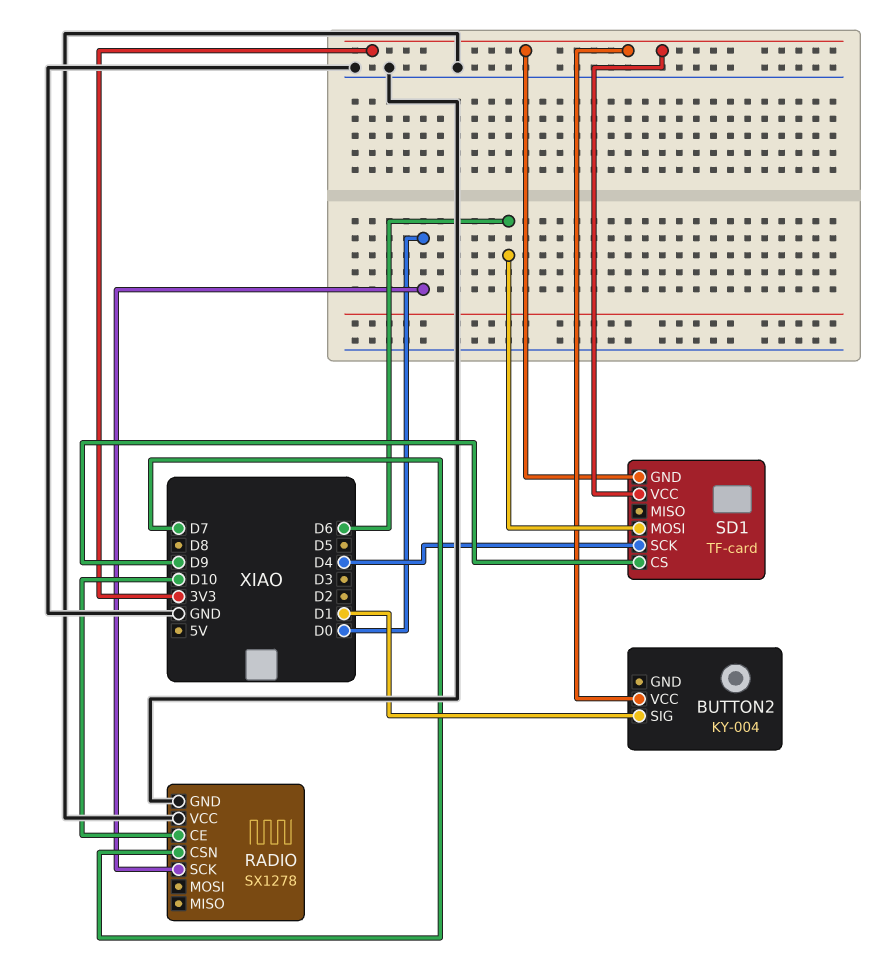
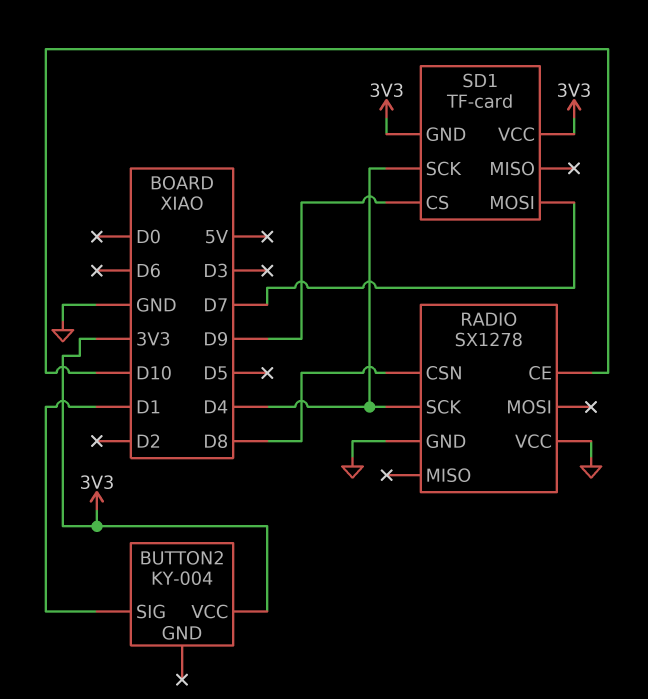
RADIO pin CSN: D7 -> D8
RADIO pin SCK: D0 -> D4
SD1 pin MOSI: D6 -> D7

